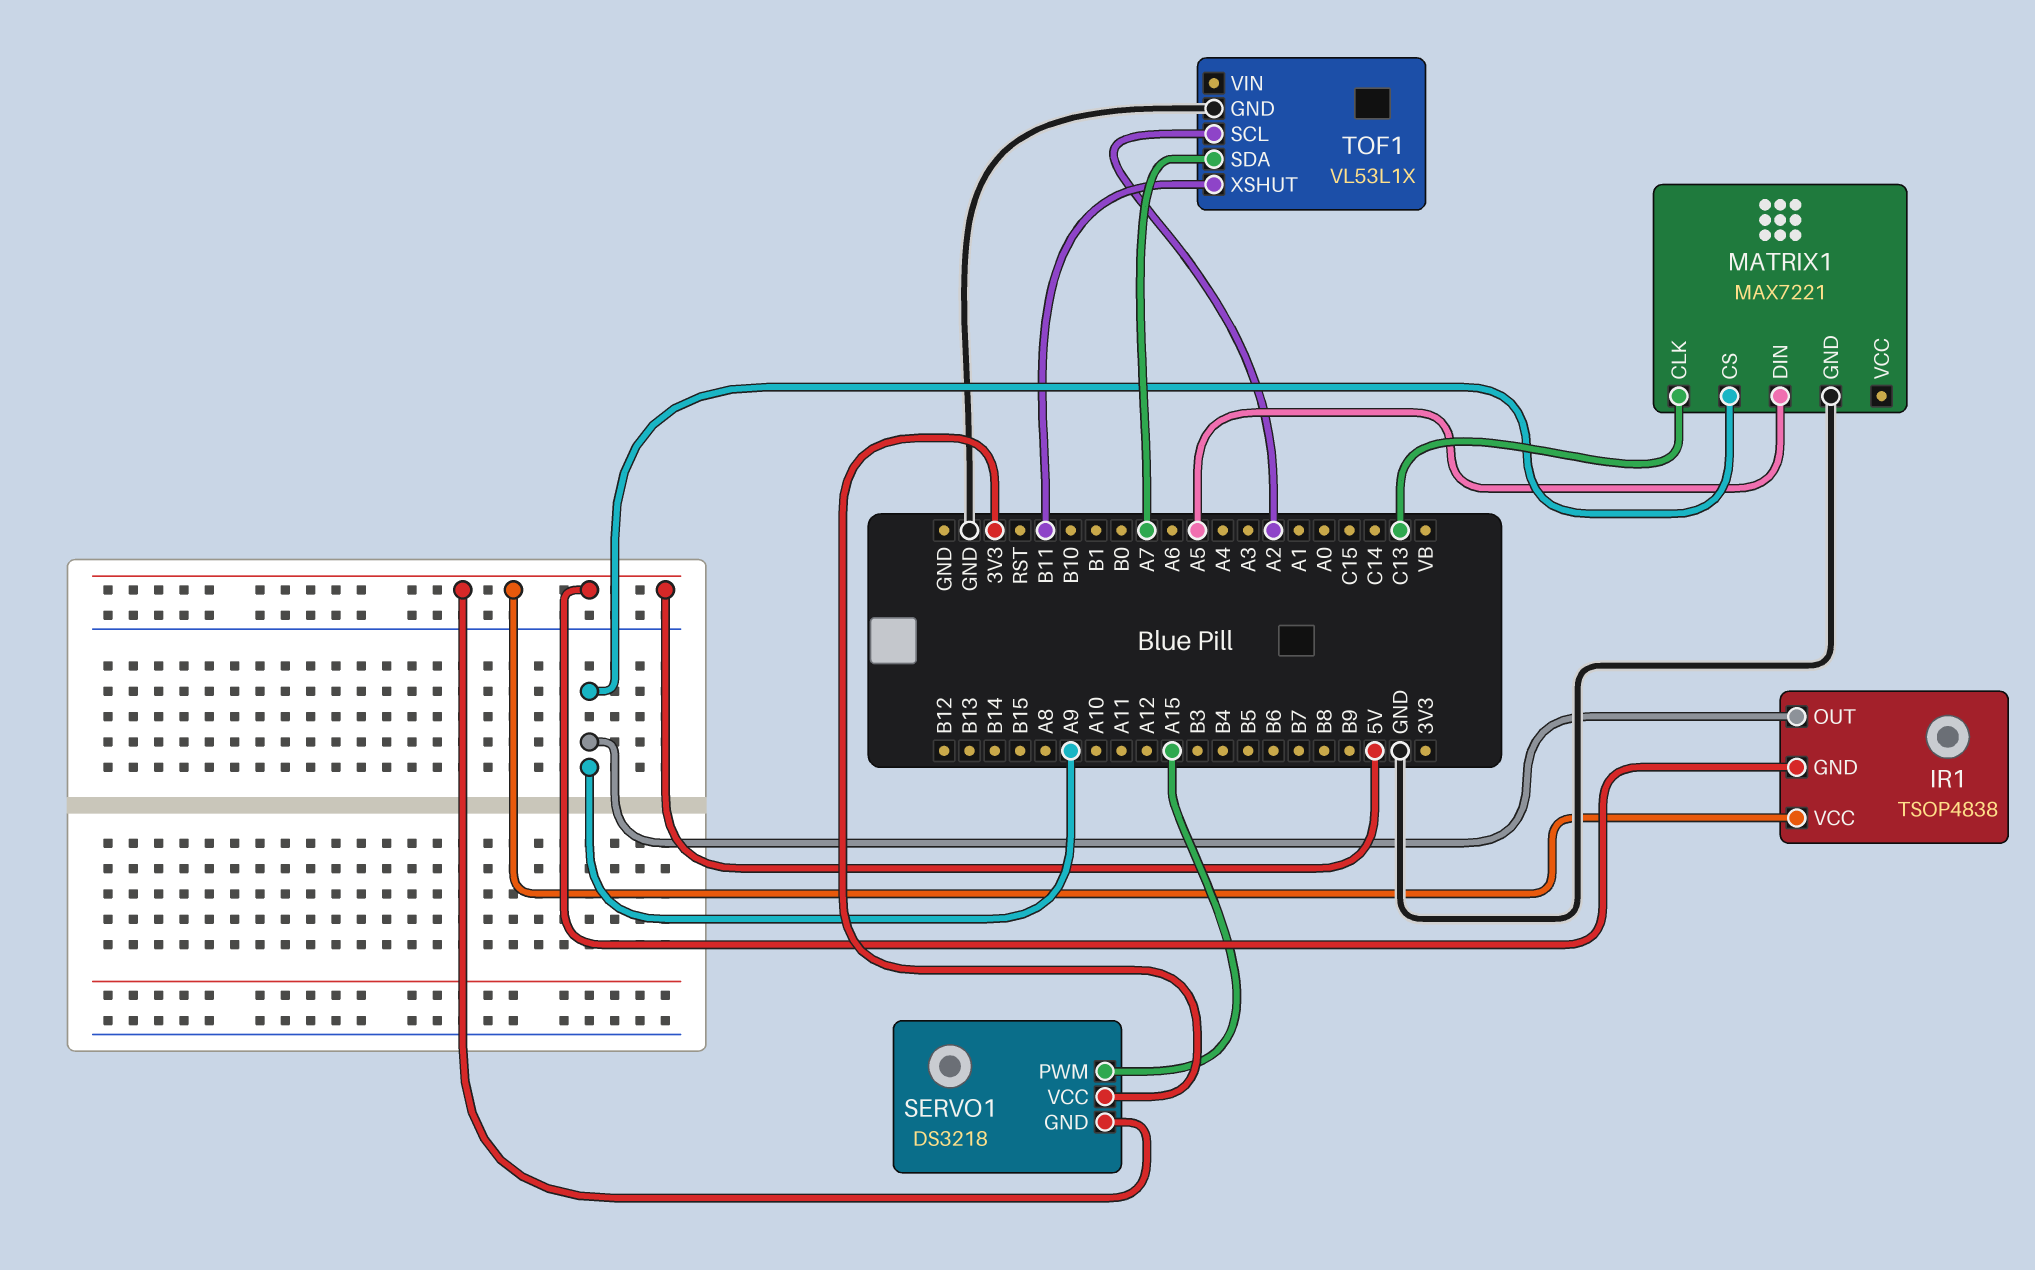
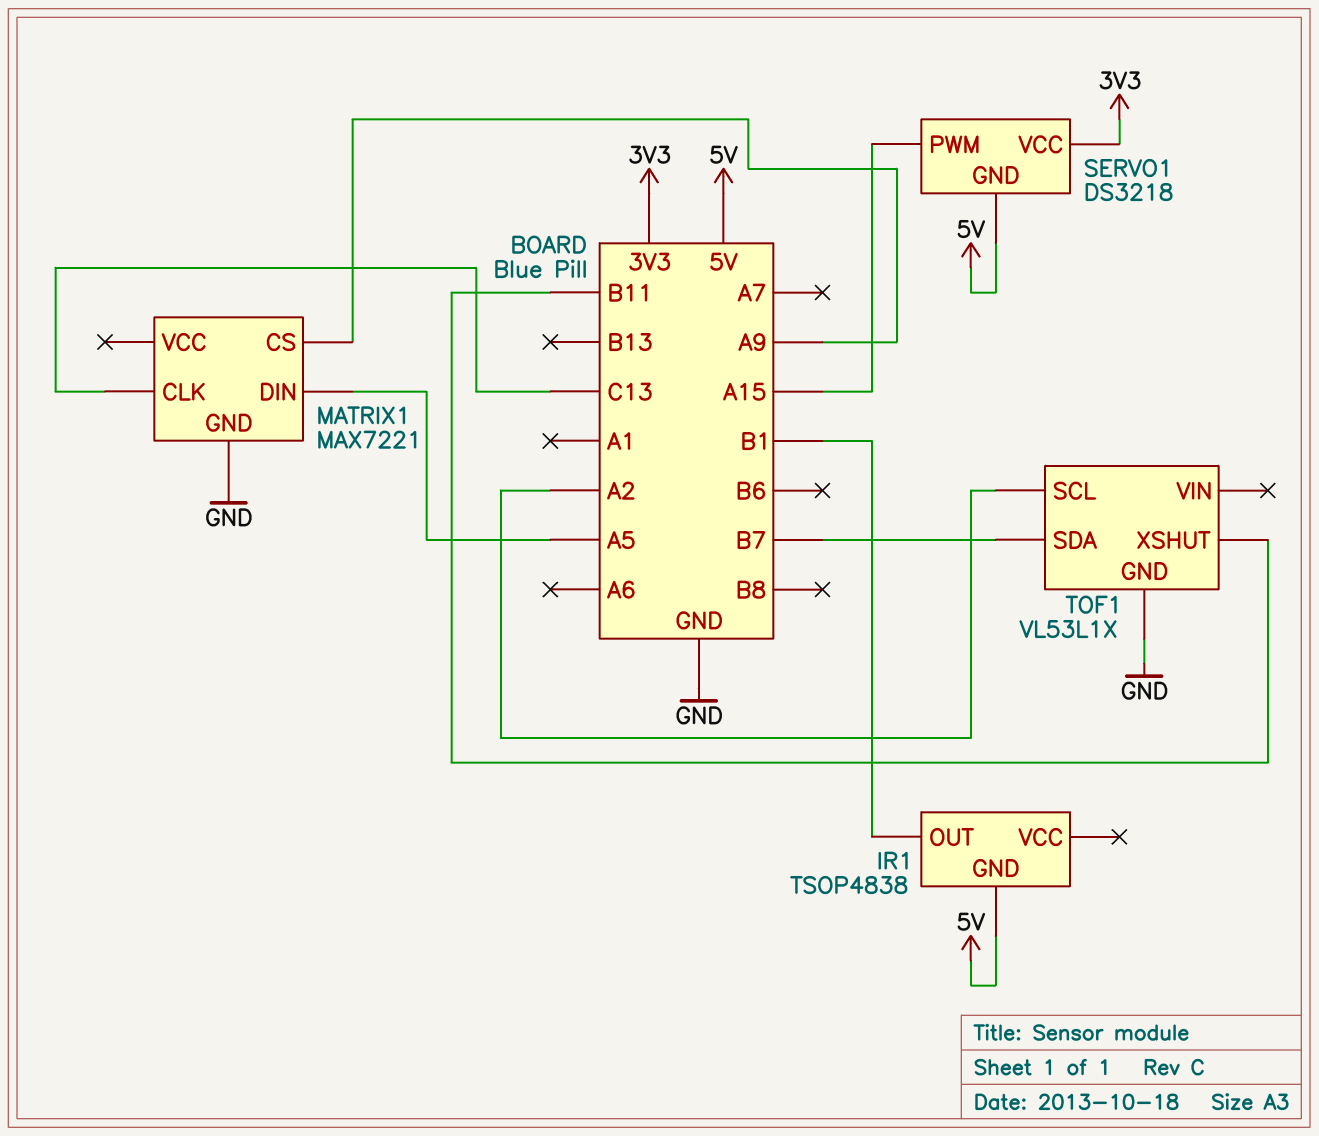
IR1 pin OUT: A9 -> B1
IR1 pin VCC: 5V -> none
TOF1 pin SDA: A7 -> B7

